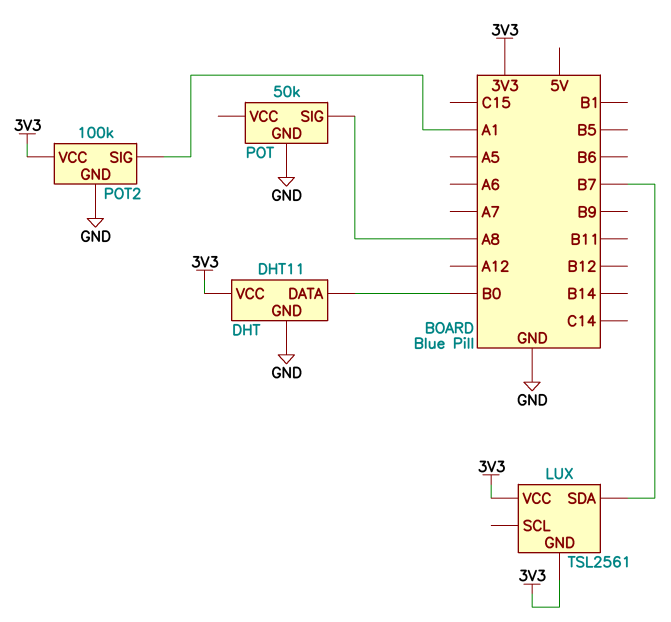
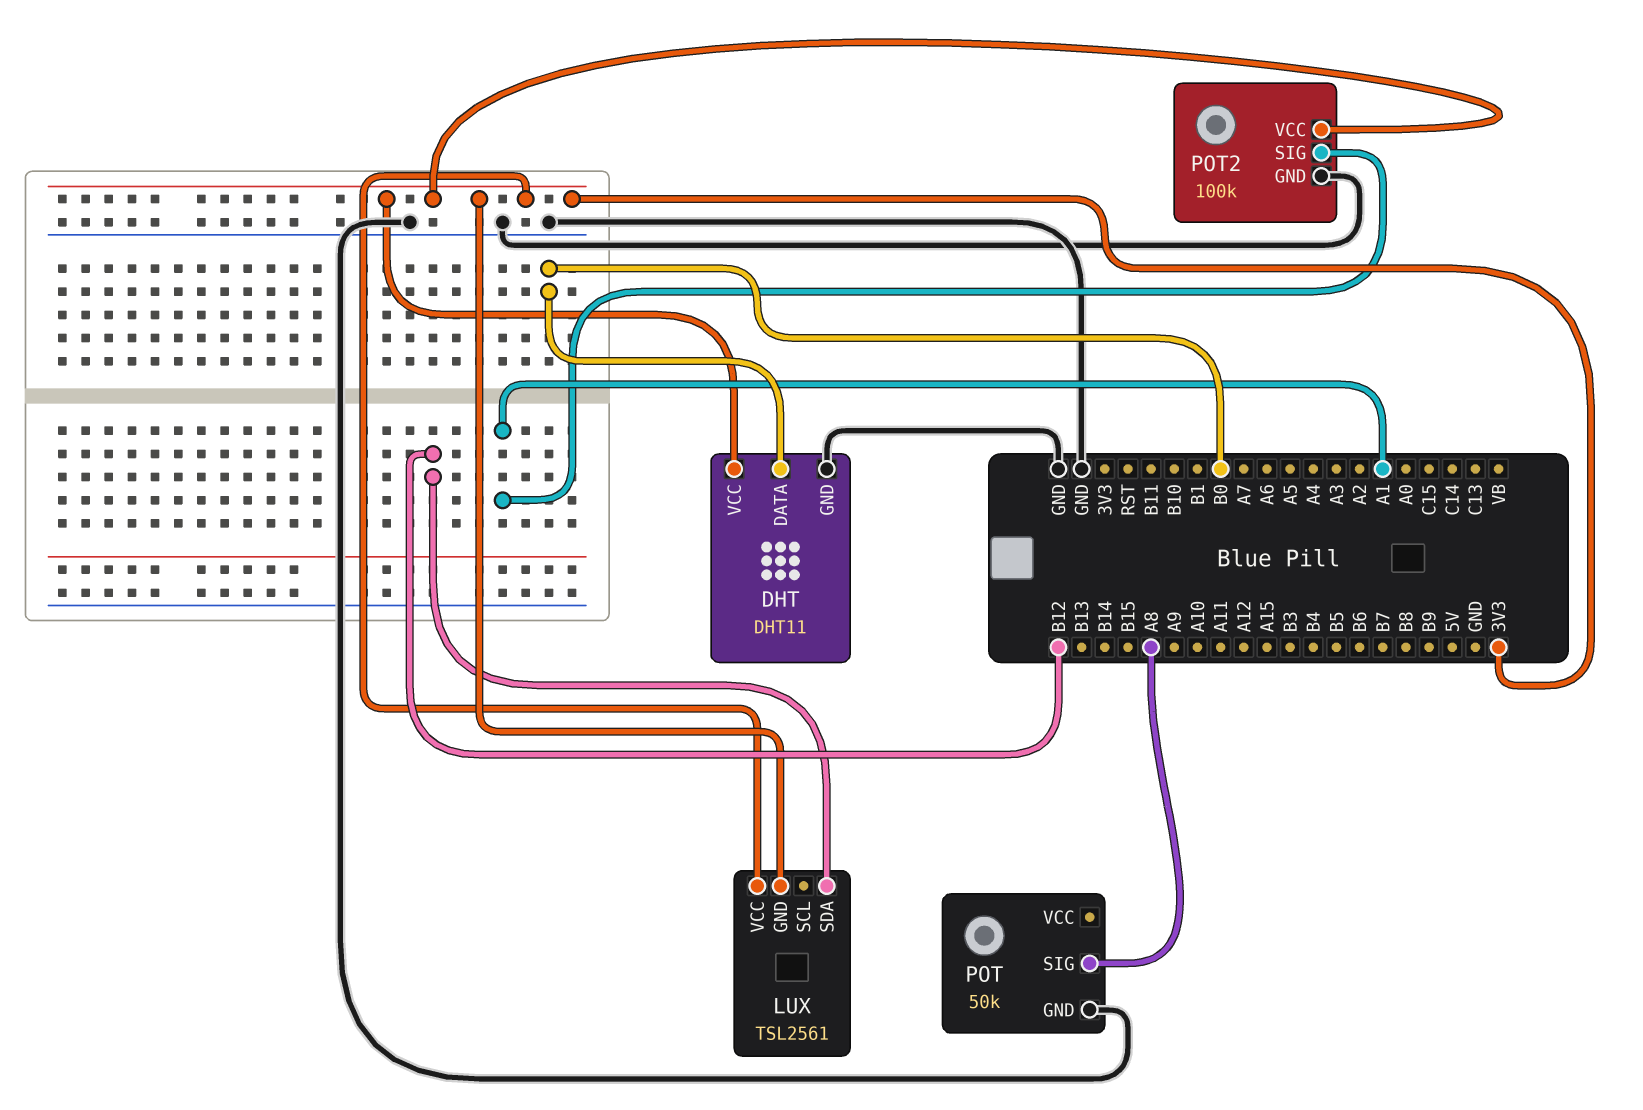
LUX pin SDA: B7 -> B12

